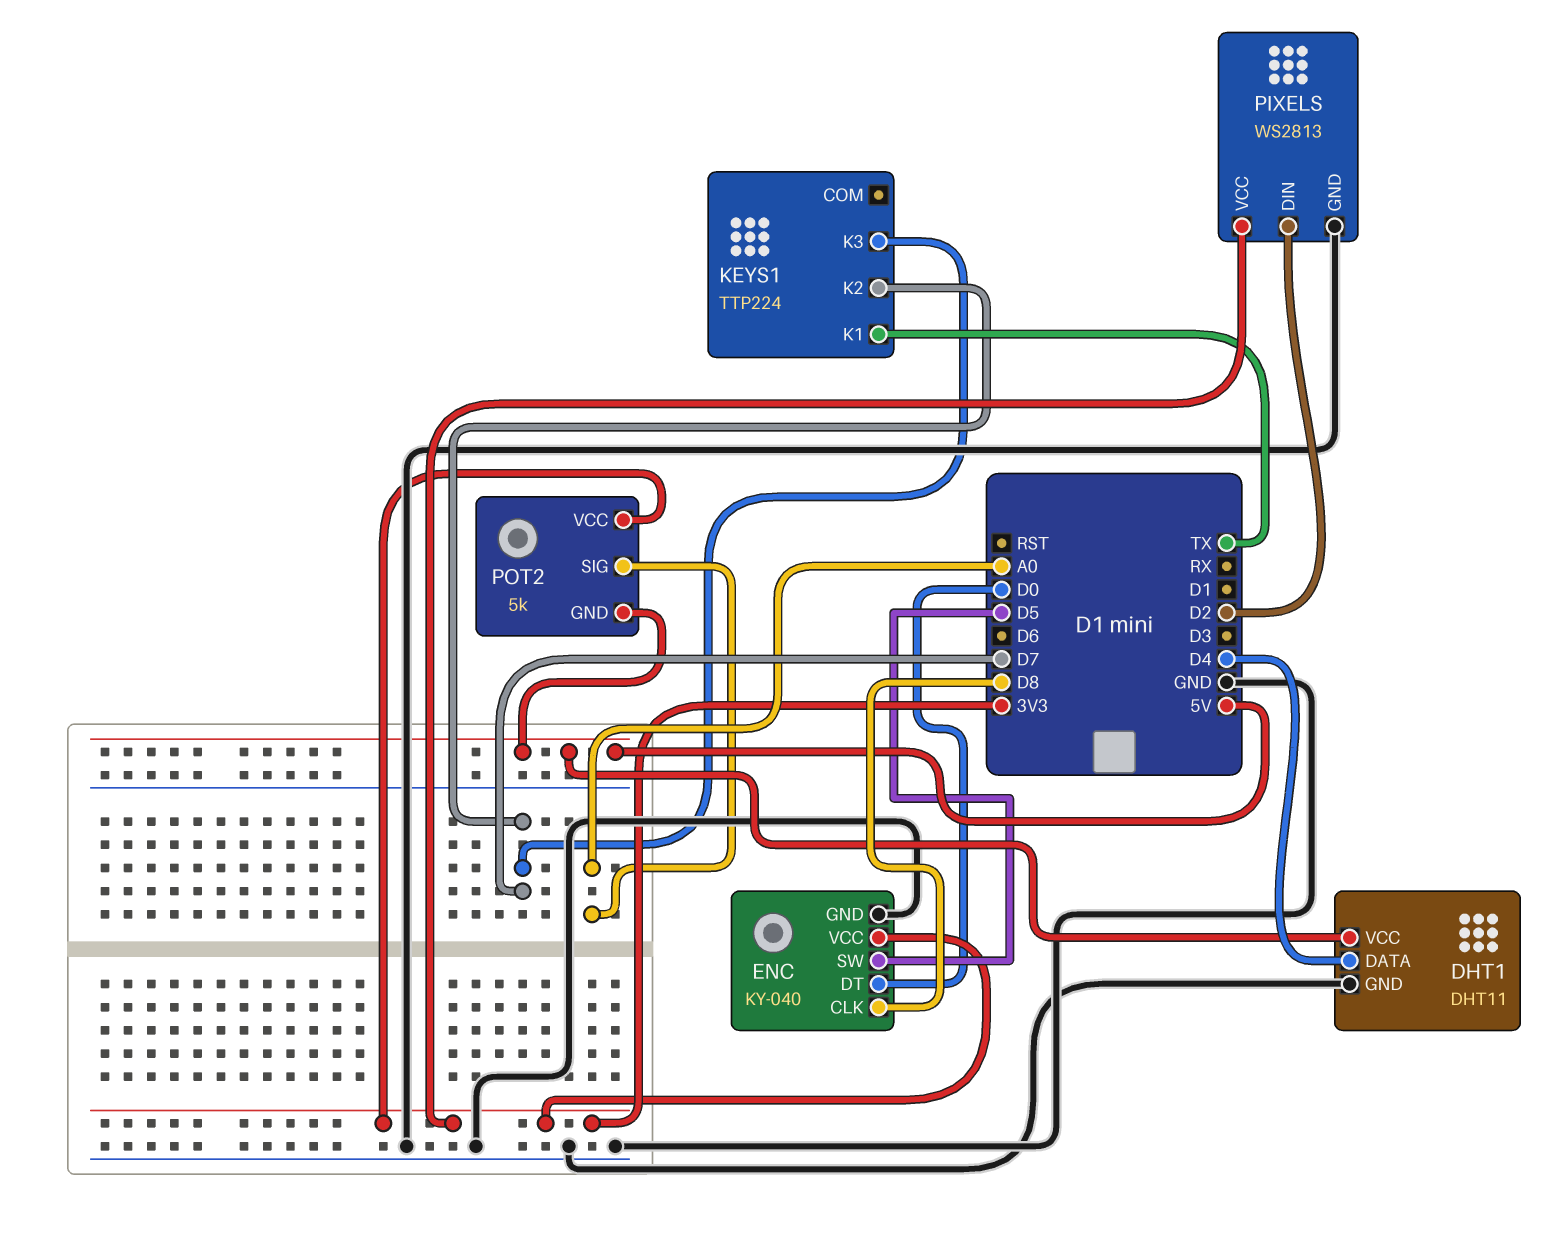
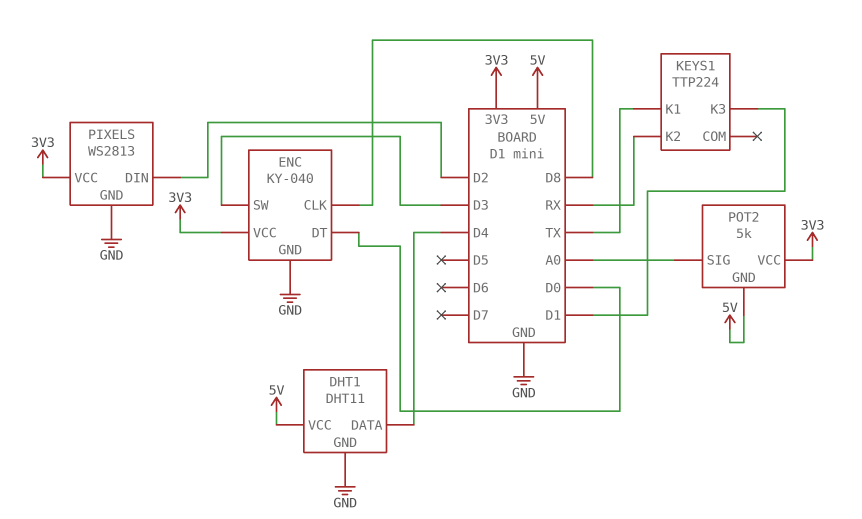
ENC pin SW: D5 -> D3
KEYS1 pin K2: D7 -> RX
KEYS1 pin K3: D7 -> D1

